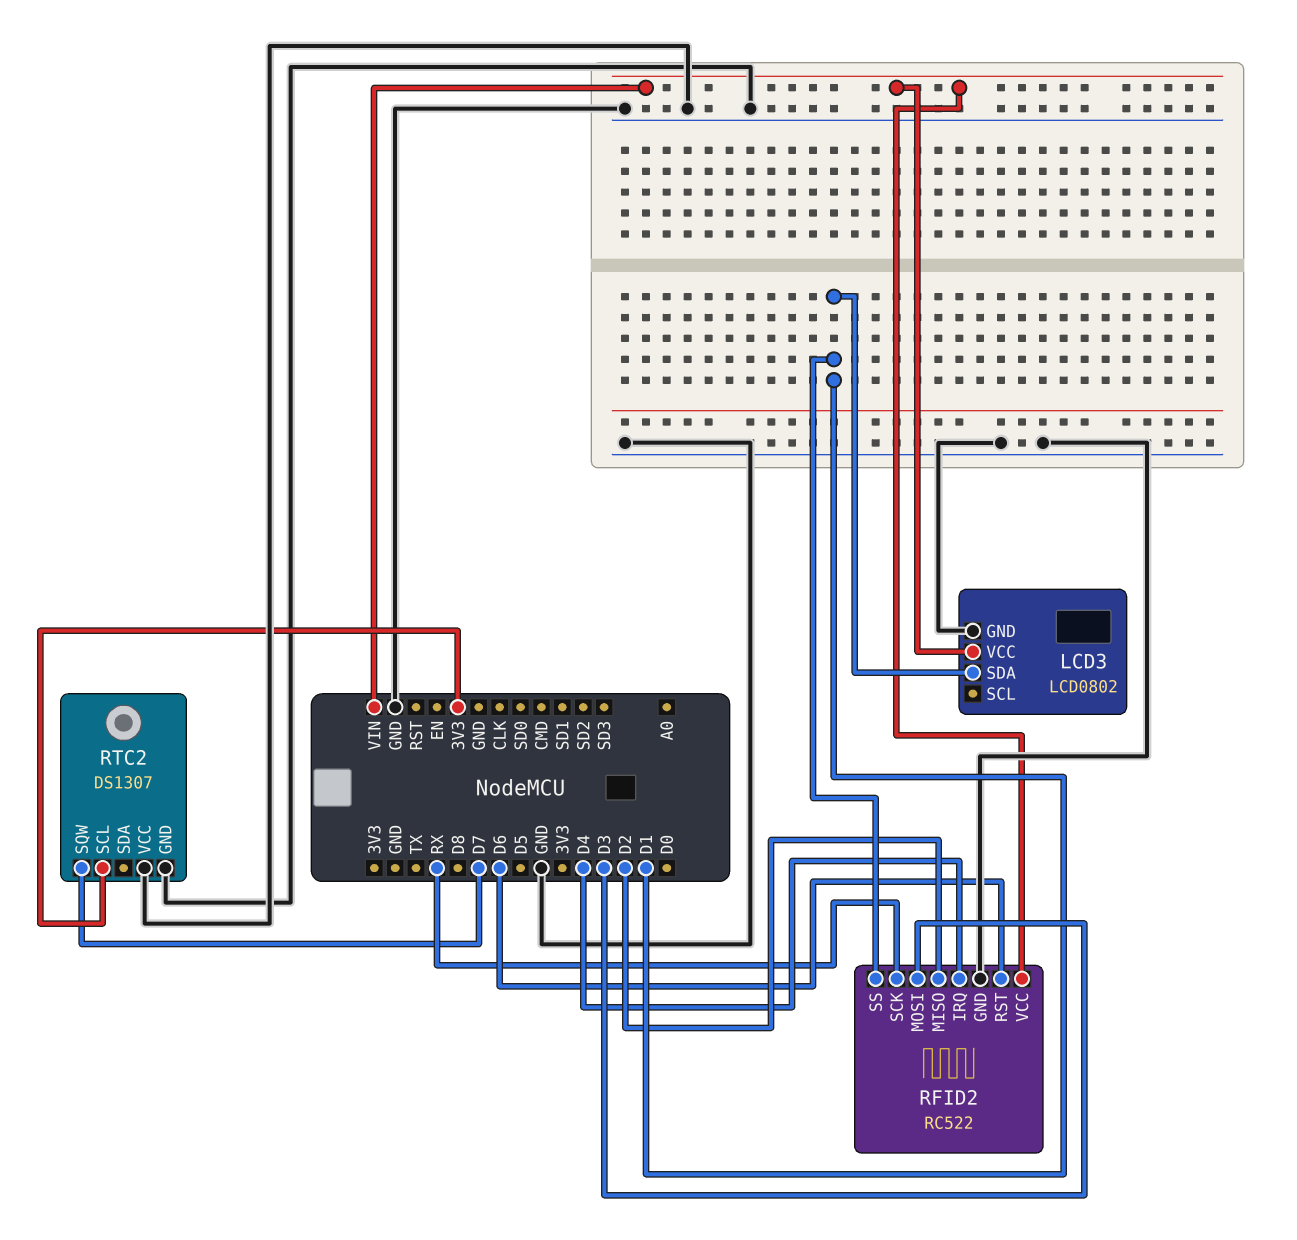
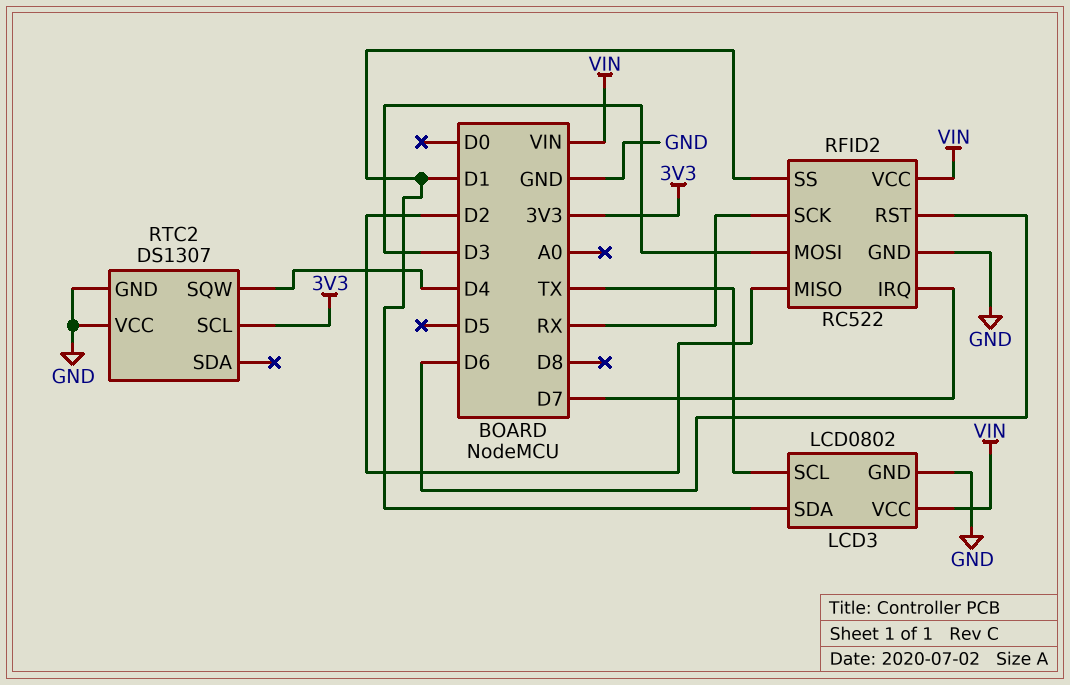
LCD3 pin SCL: none -> TX
RFID2 pin IRQ: D4 -> D7
RTC2 pin SQW: D7 -> D4

